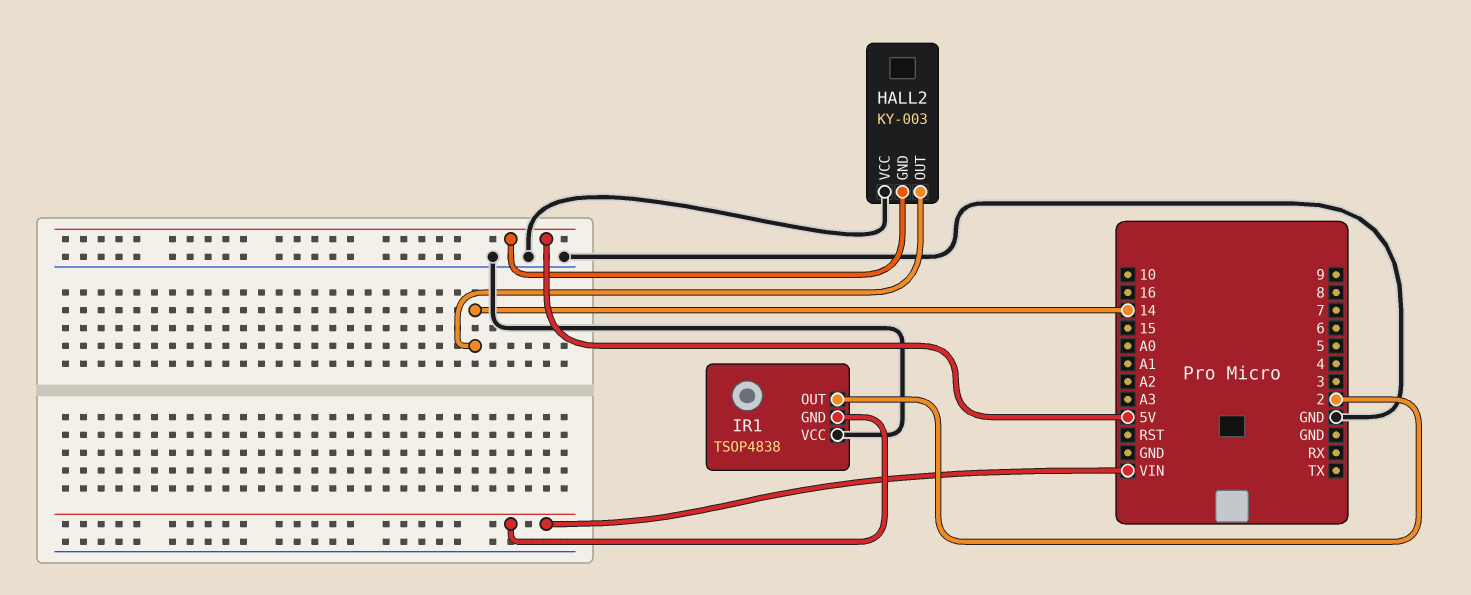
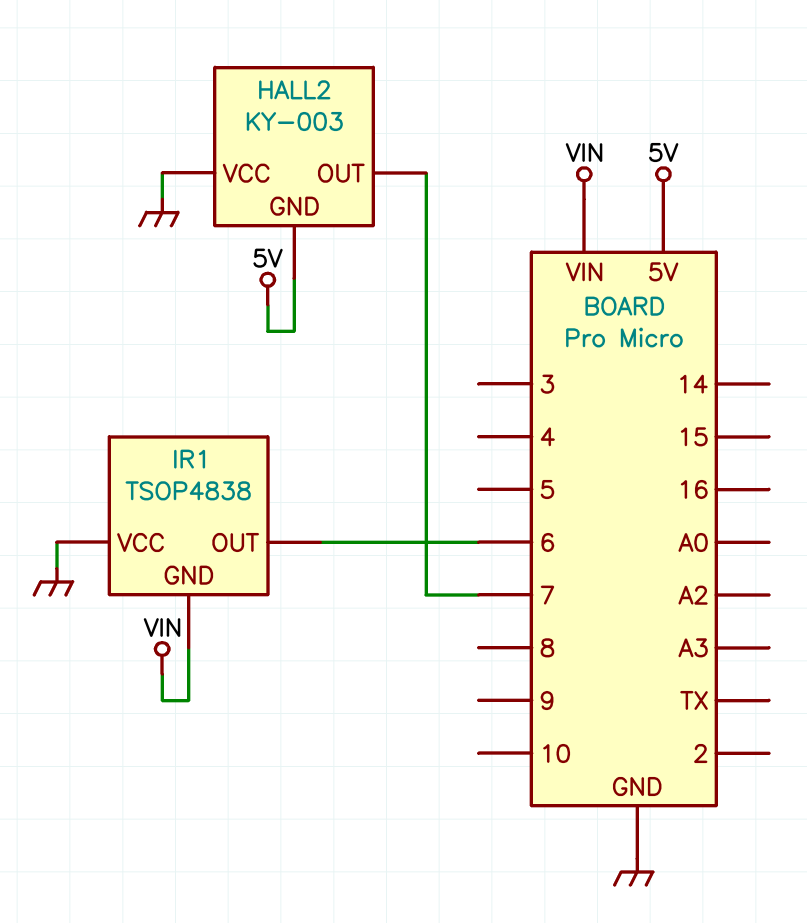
HALL2 pin OUT: 14 -> 7
IR1 pin OUT: 2 -> 6

